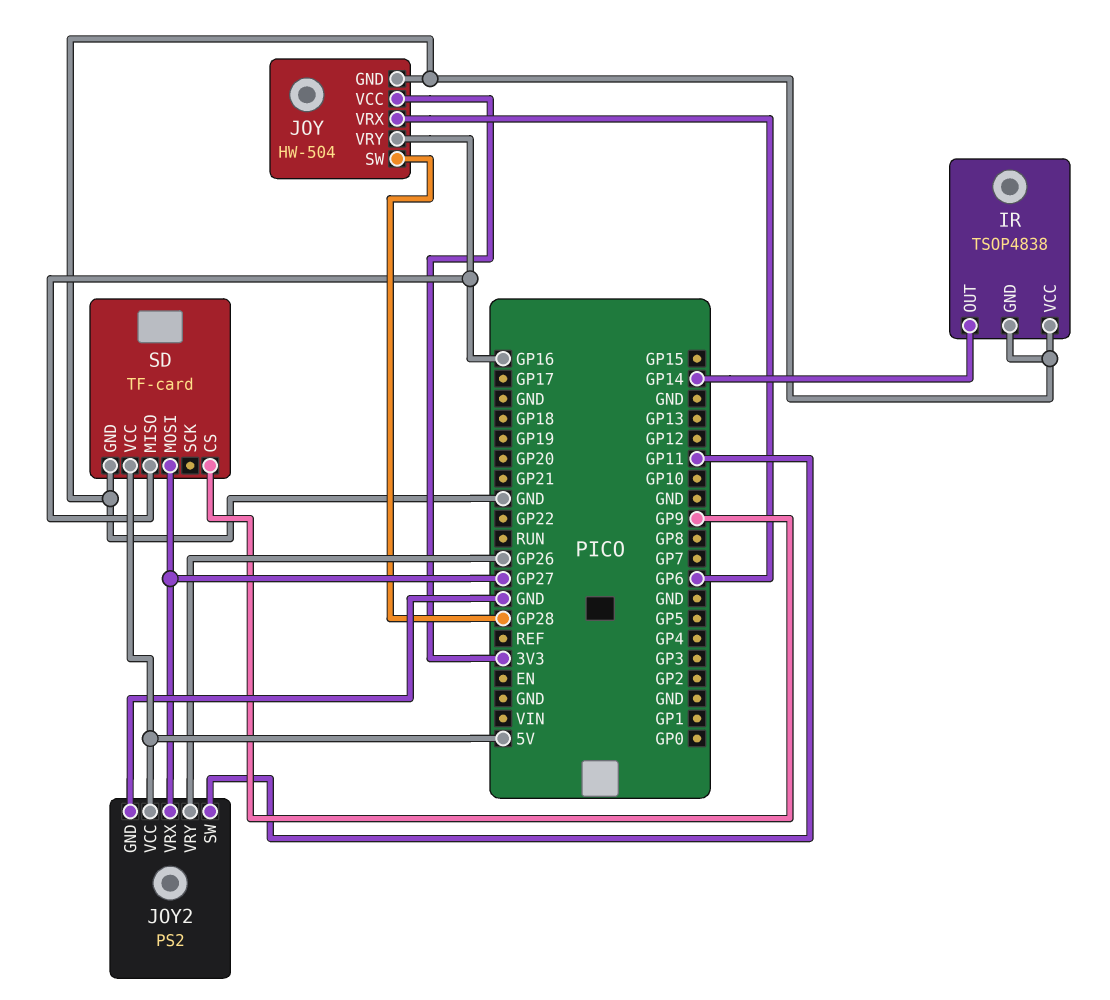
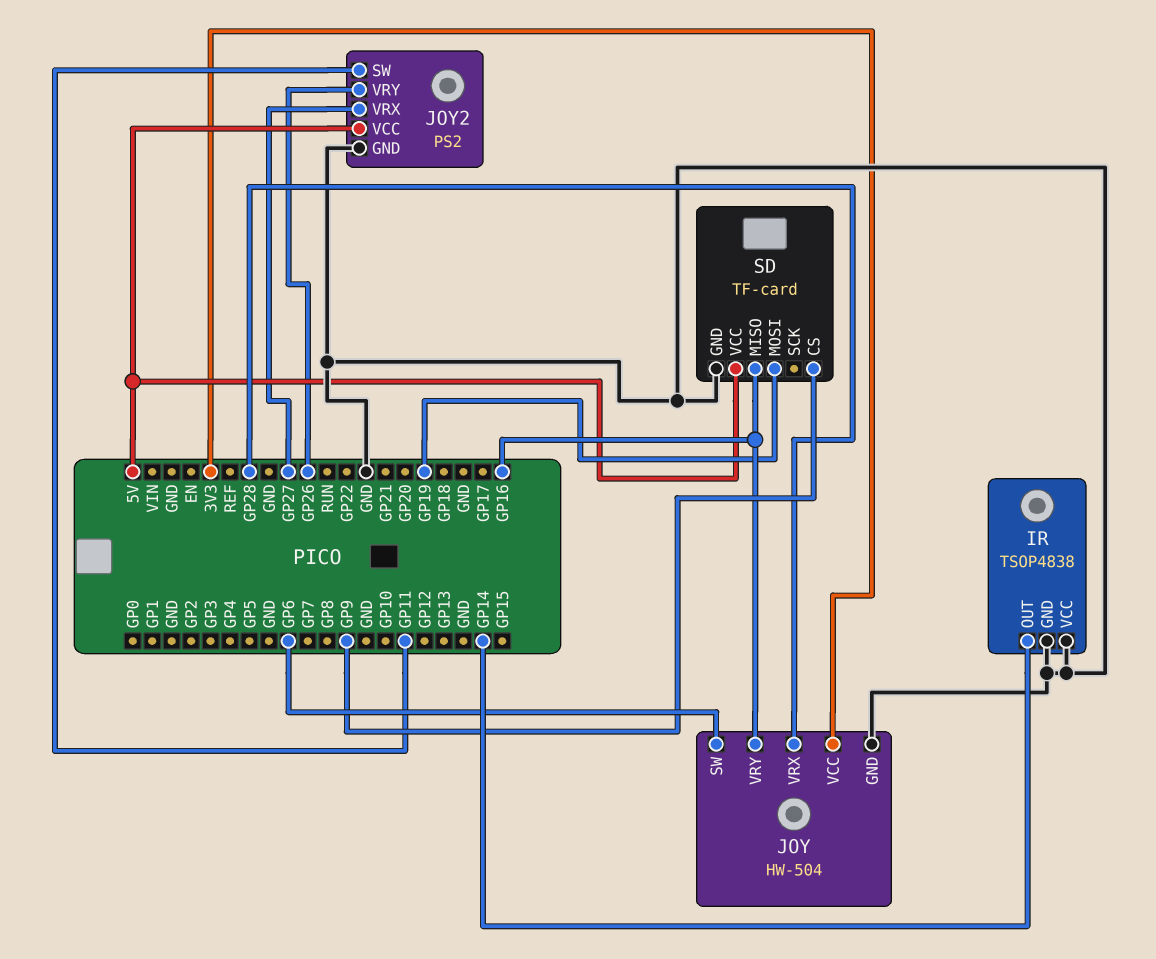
JOY pin SW: GP28 -> GP6
JOY pin VRX: GP6 -> GP28
SD pin MOSI: GP27 -> GP19

